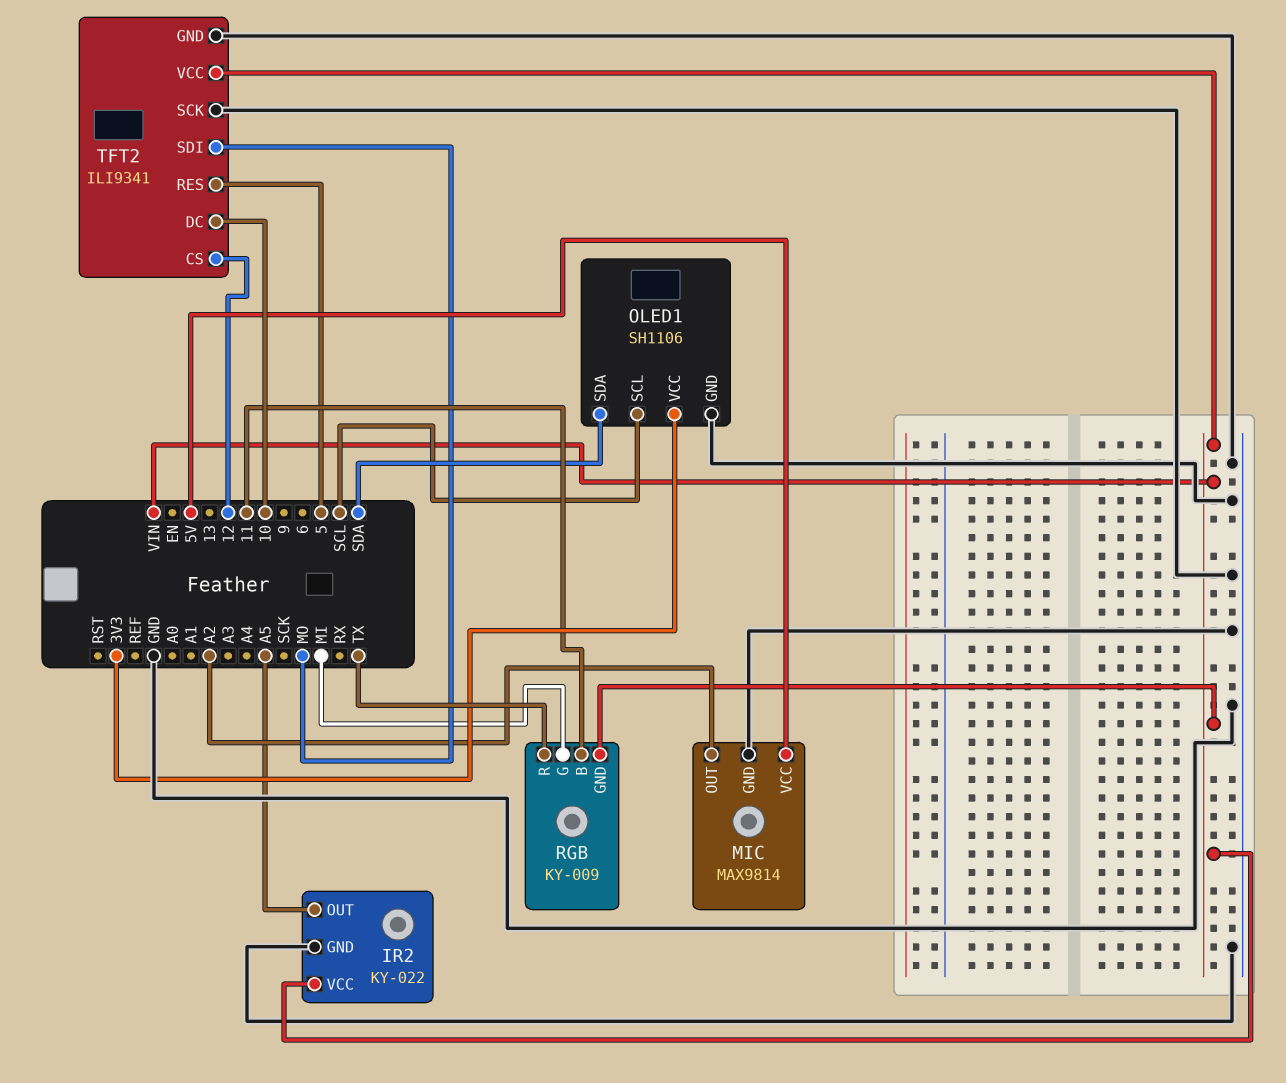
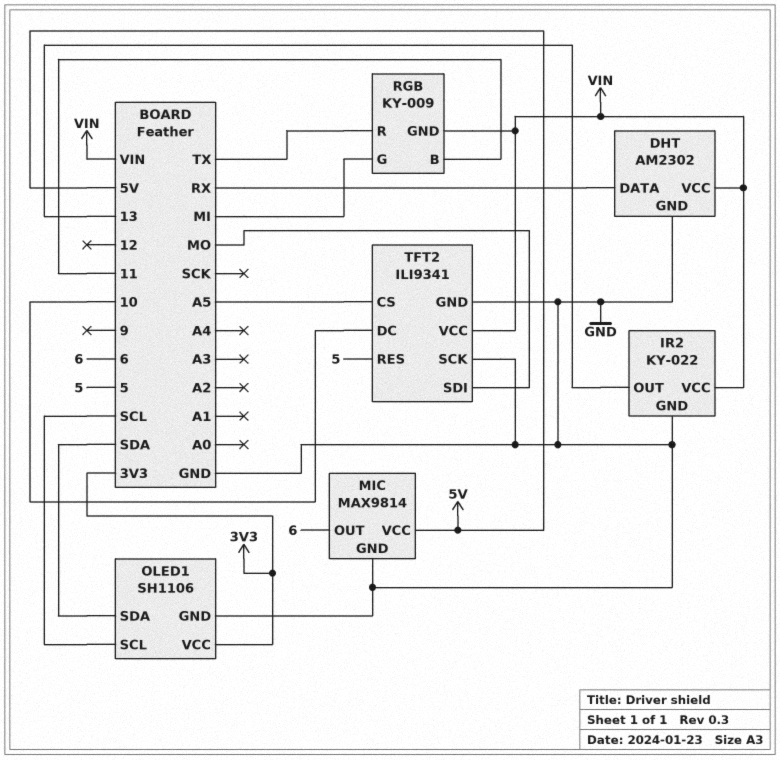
DHT: none -> AM2302
DHT pin DATA: none -> RX
DHT pin GND: none -> GND
DHT pin VCC: none -> VIN
IR2 pin OUT: A5 -> 13
MIC pin OUT: A2 -> 6
TFT2 pin CS: 12 -> A5

